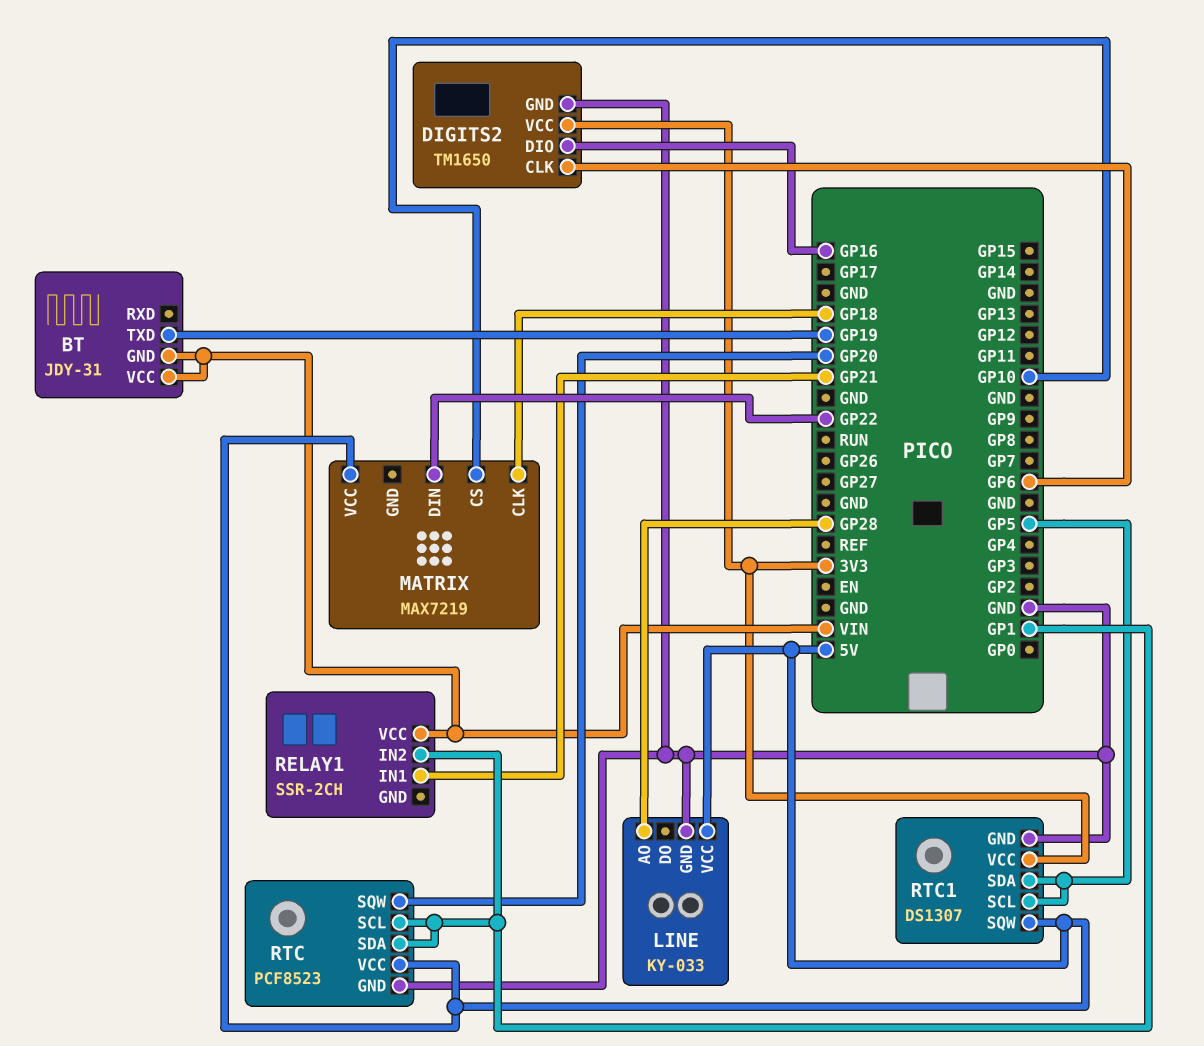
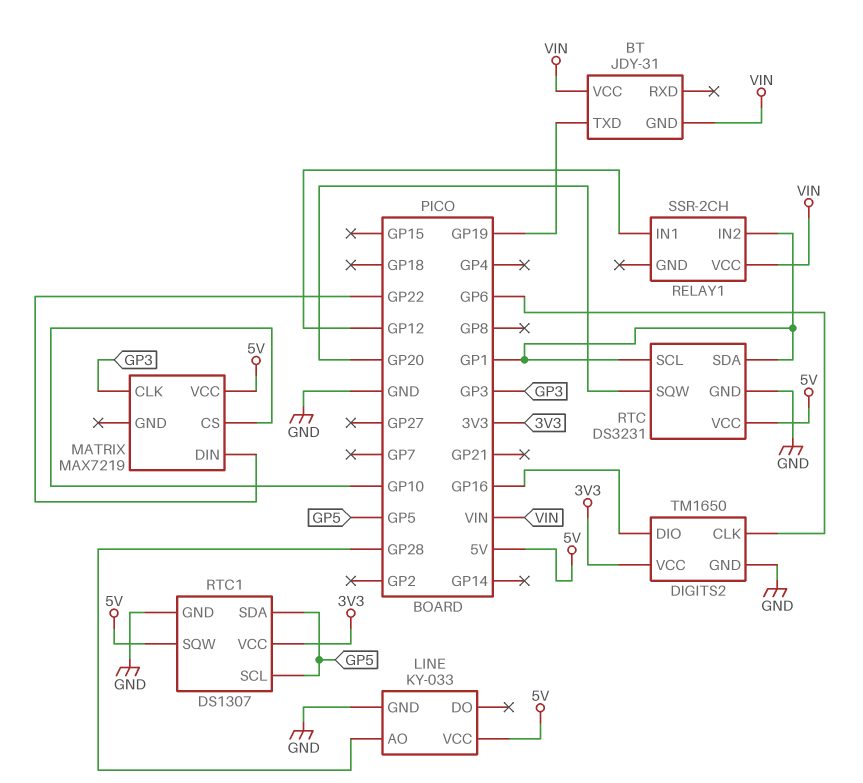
MATRIX pin CLK: GP18 -> GP3
RELAY1 pin IN1: GP21 -> GP12
RTC: PCF8523 -> DS3231

